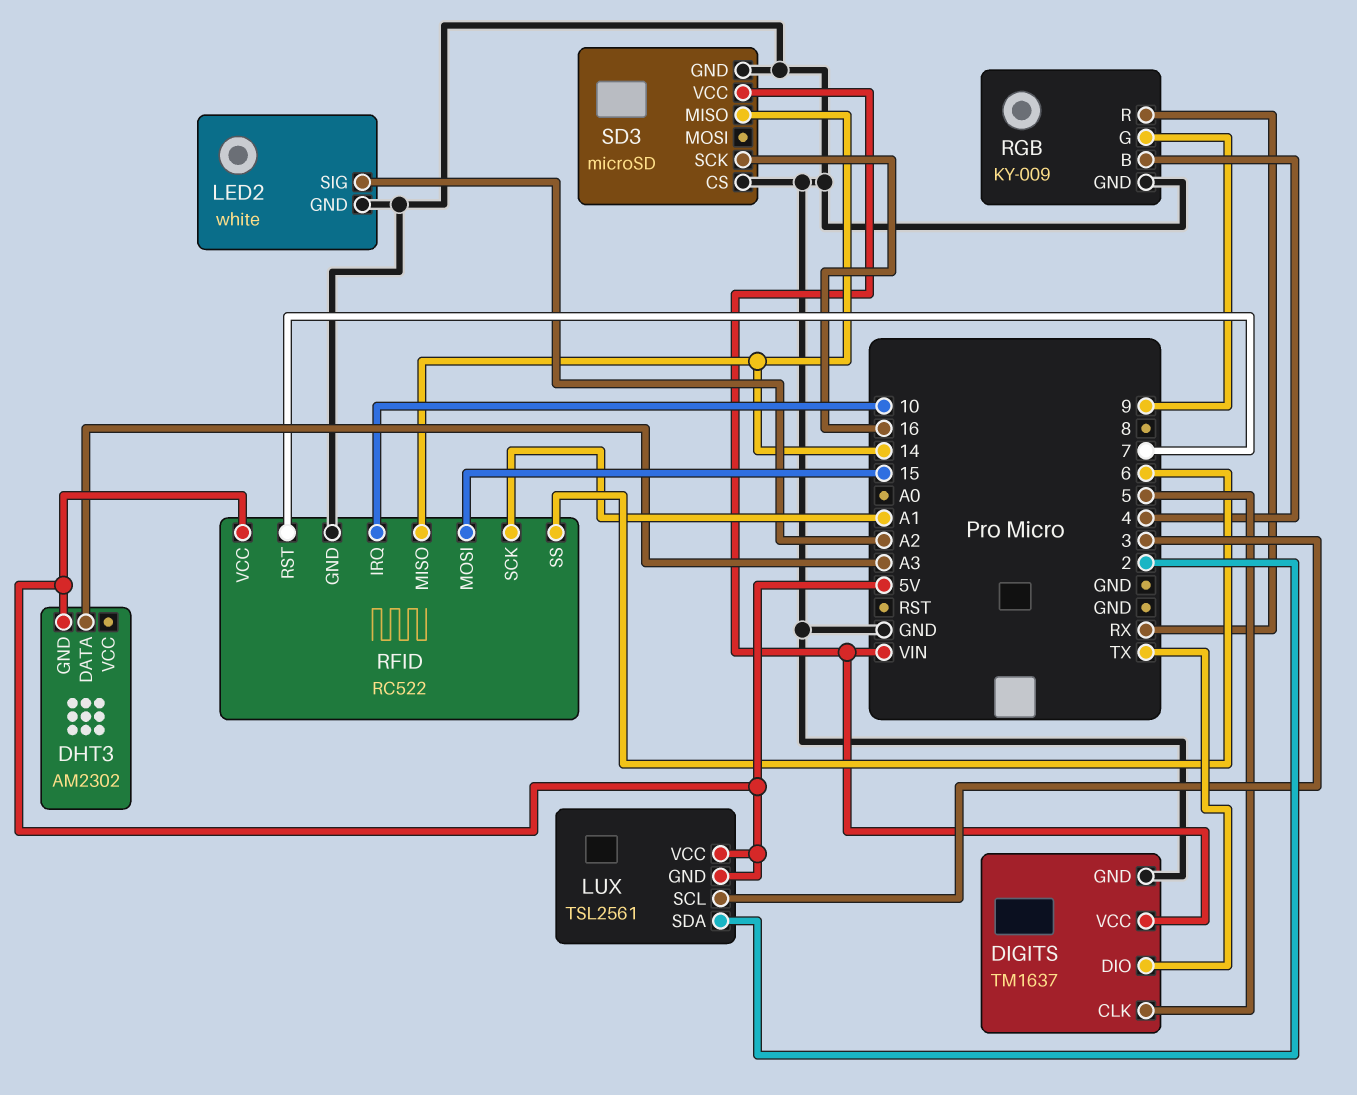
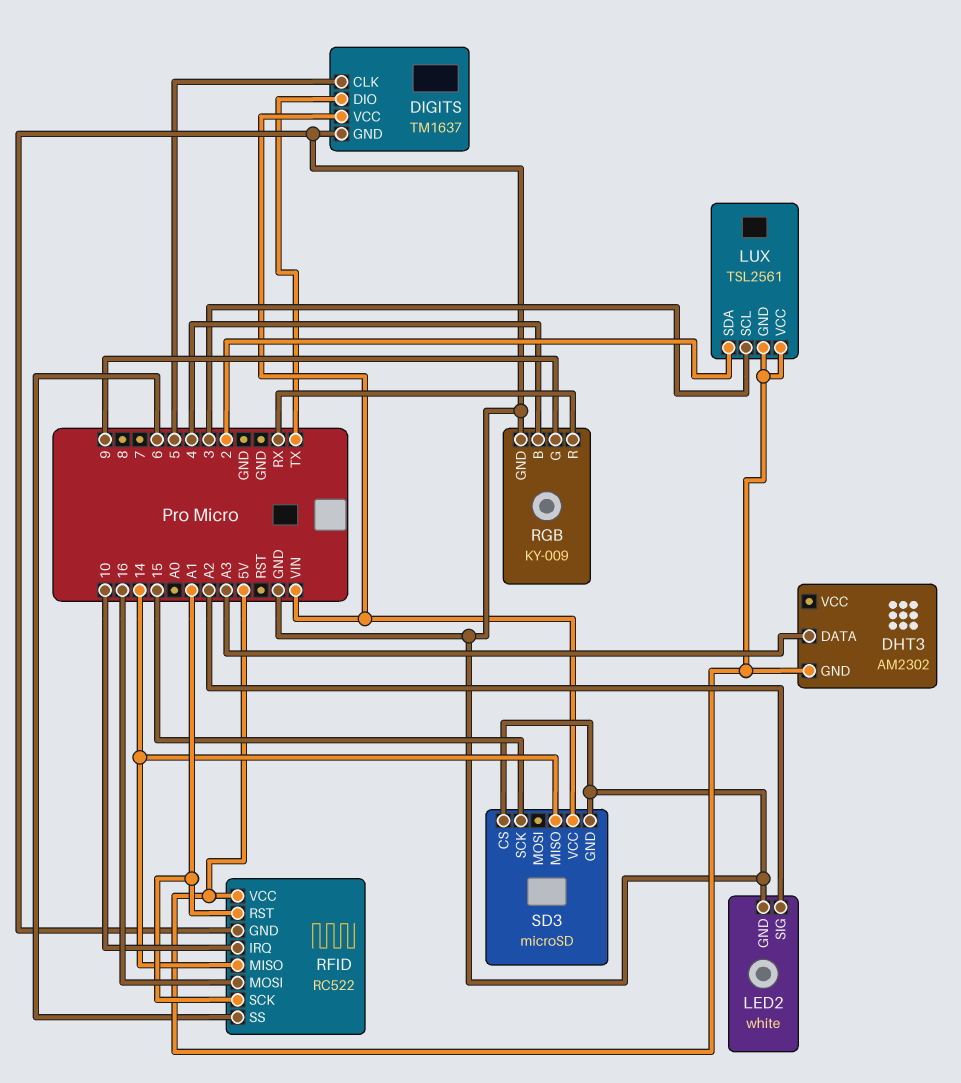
RFID pin MOSI: 15 -> 16
RFID pin RST: 7 -> A1
SD3 pin SCK: 16 -> 15

